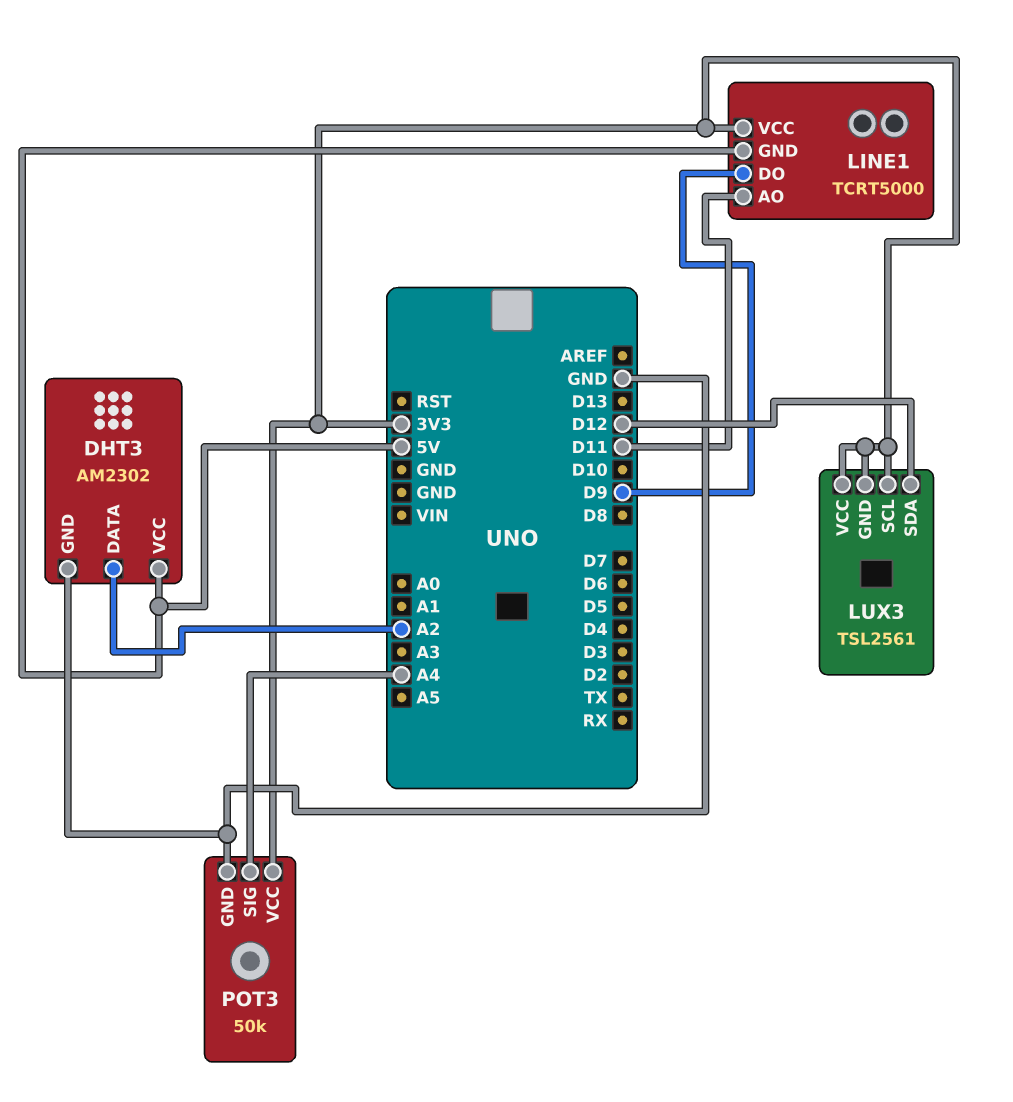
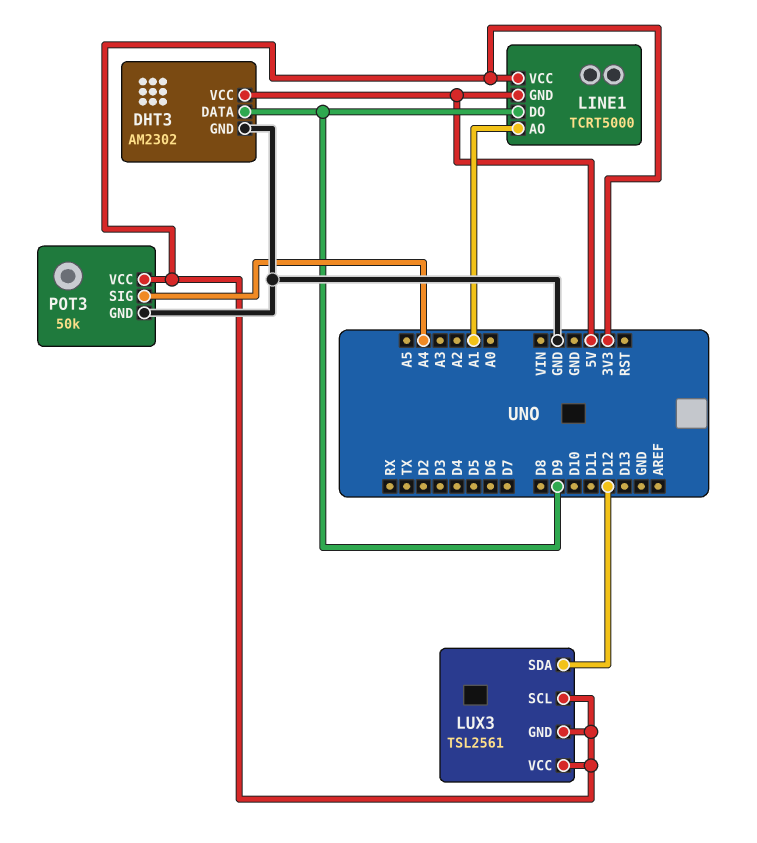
DHT3 pin DATA: A2 -> D9
LINE1 pin AO: D11 -> A1

